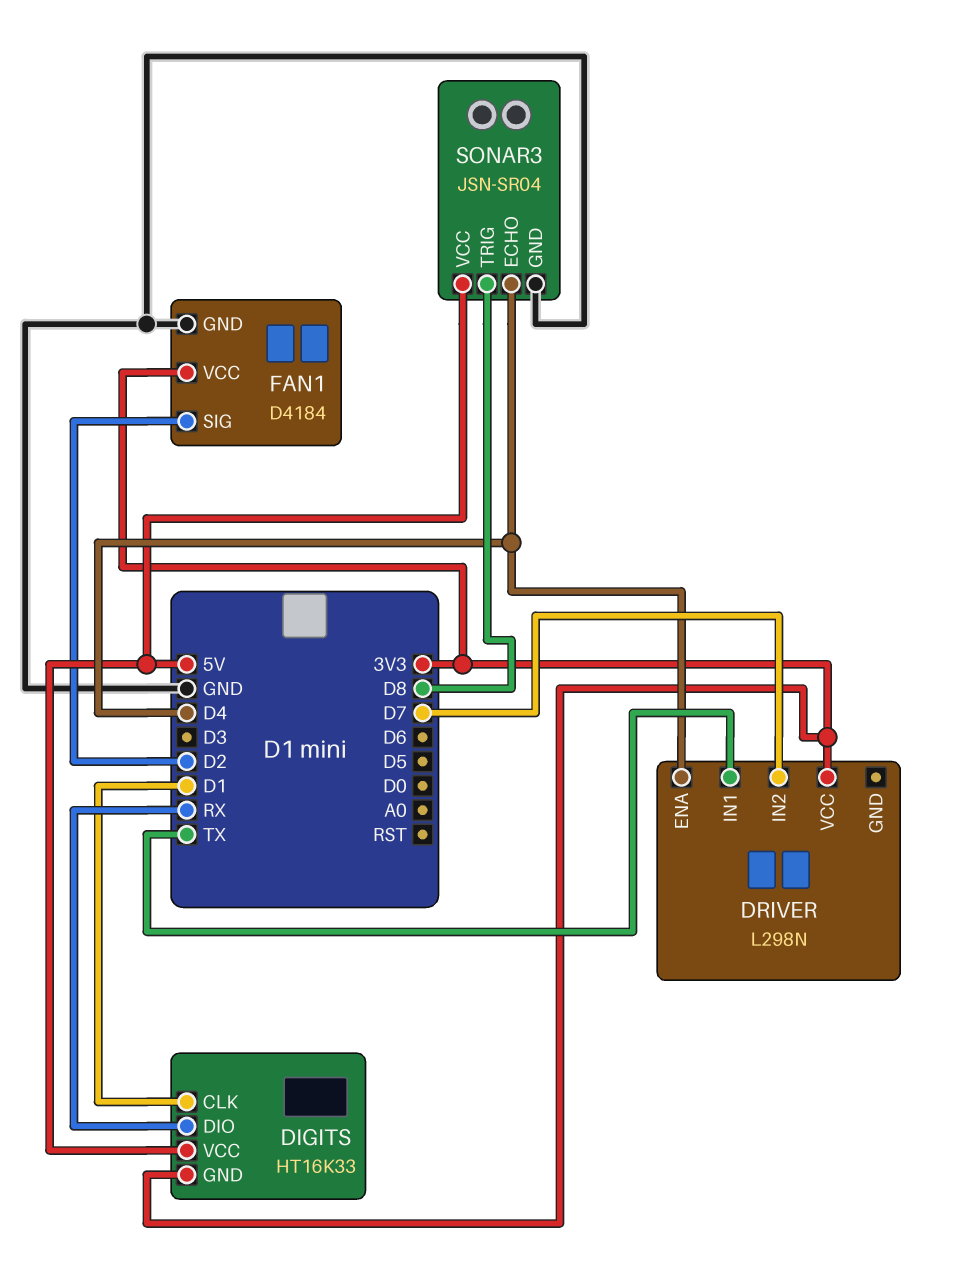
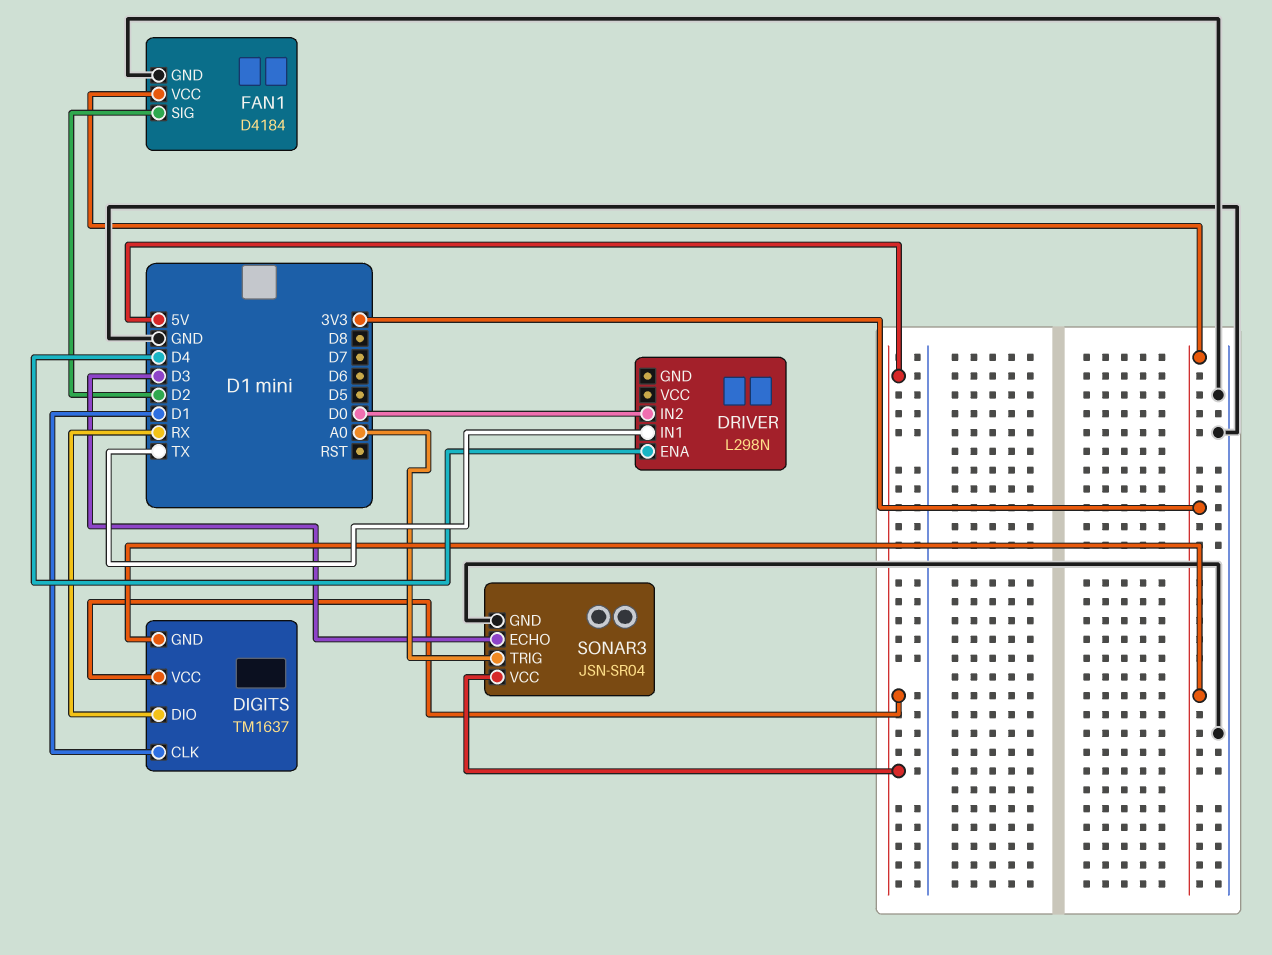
DIGITS: HT16K33 -> TM1637
DRIVER pin IN2: D7 -> D0
DRIVER pin VCC: 3V3 -> none
SONAR3 pin ECHO: D4 -> D3
SONAR3 pin TRIG: D8 -> A0

